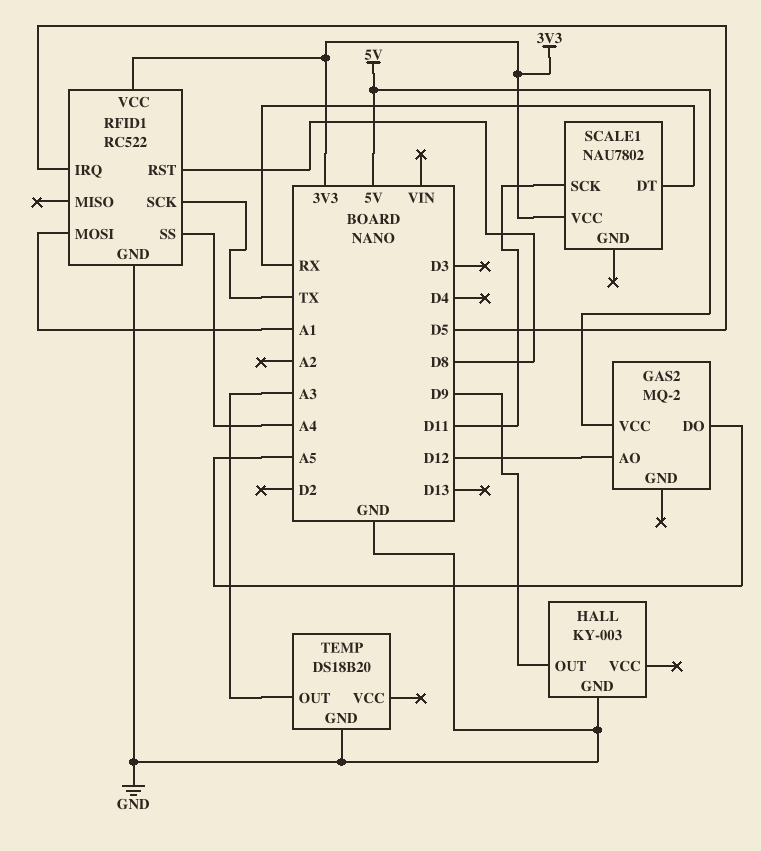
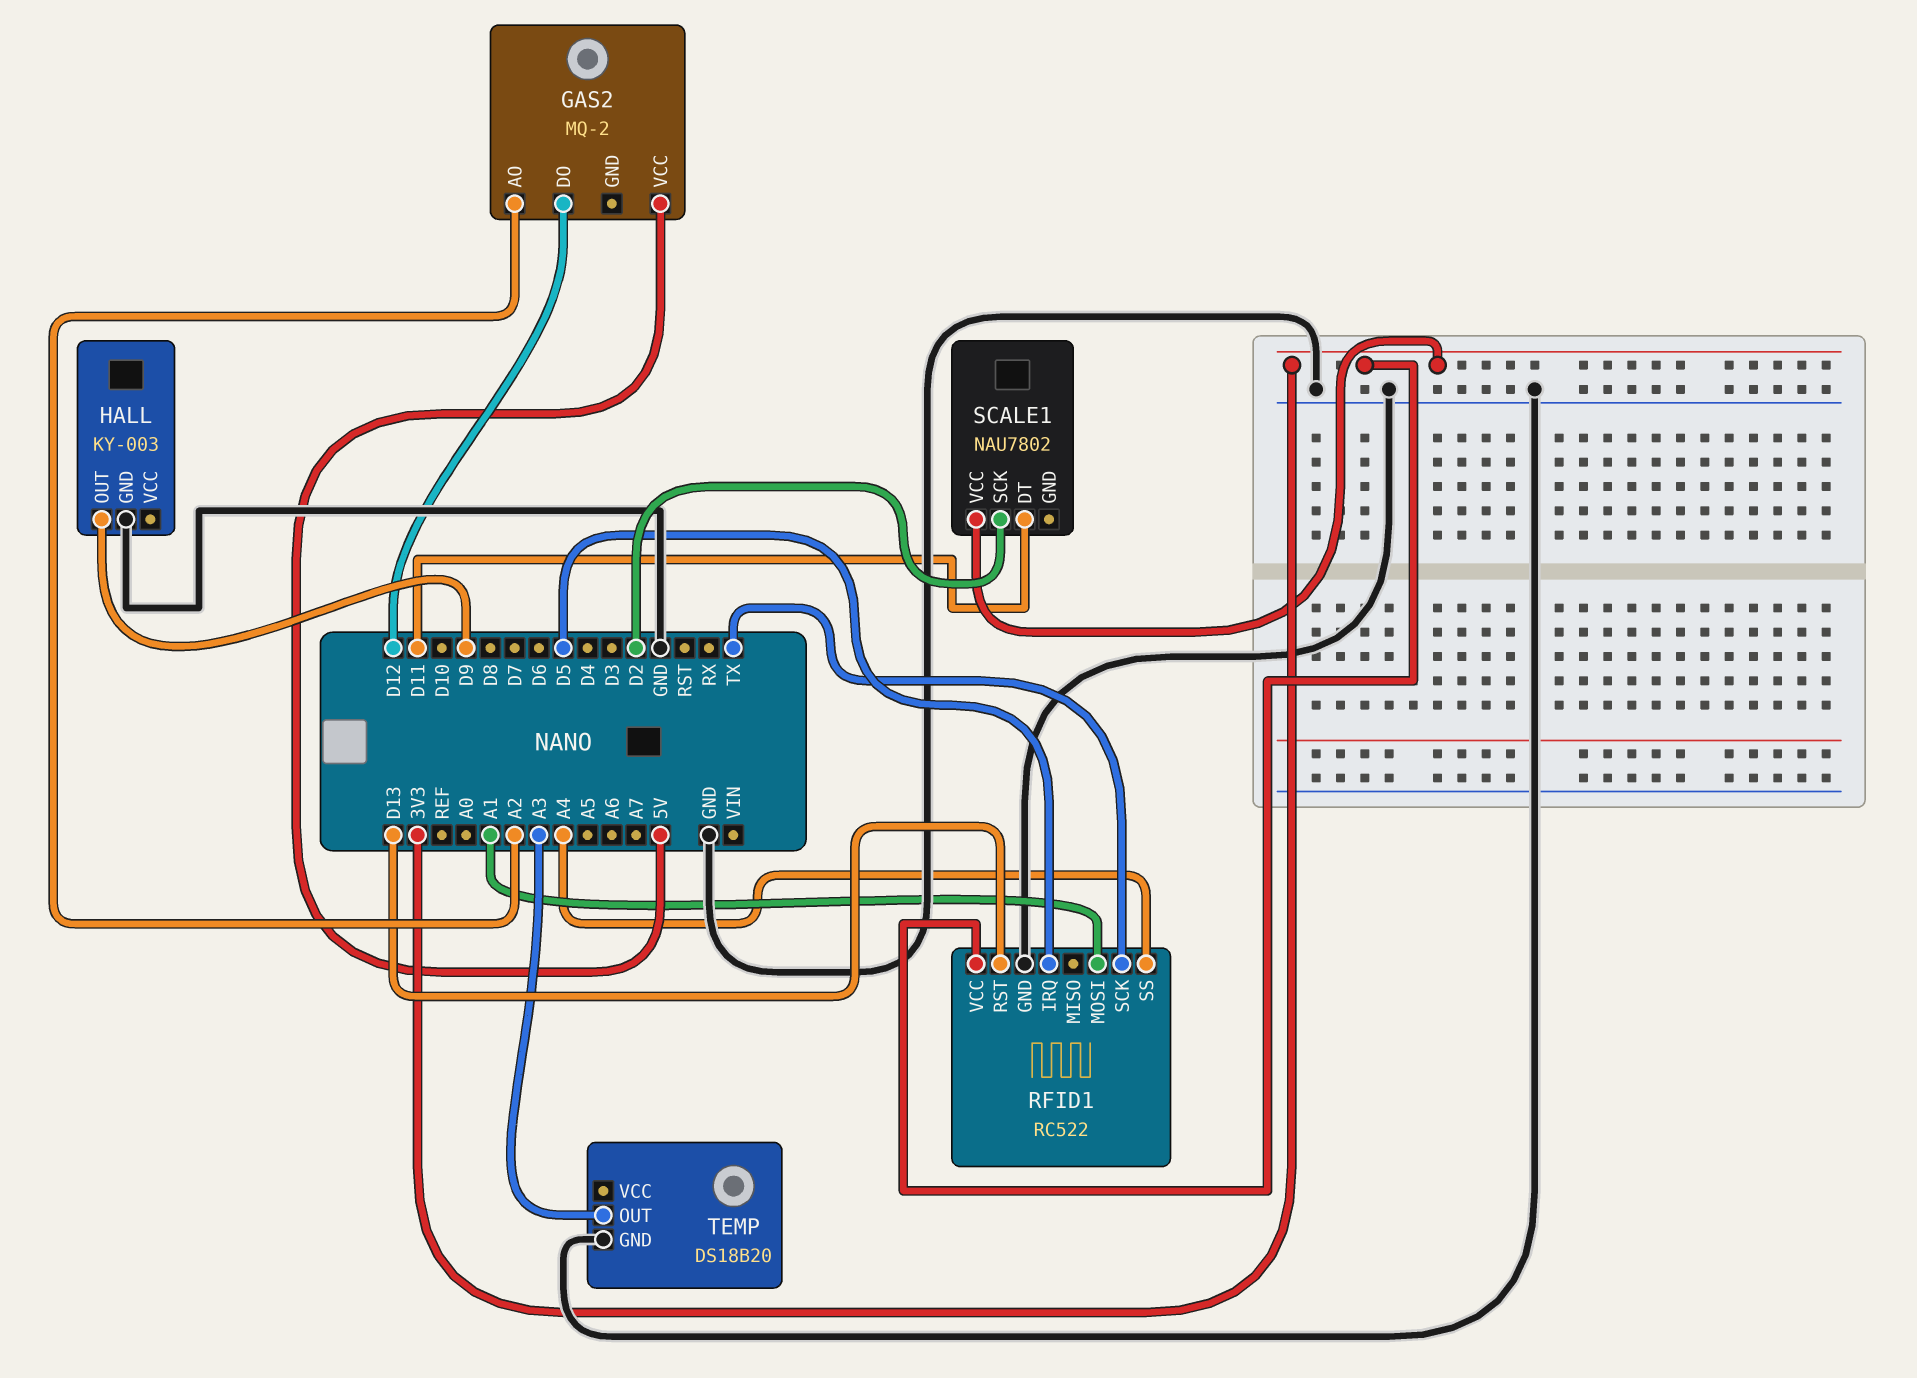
GAS2 pin AO: D12 -> A2
GAS2 pin DO: A5 -> D12
RFID1 pin RST: D8 -> D13
SCALE1 pin DT: RX -> D11
SCALE1 pin SCK: D11 -> D2

